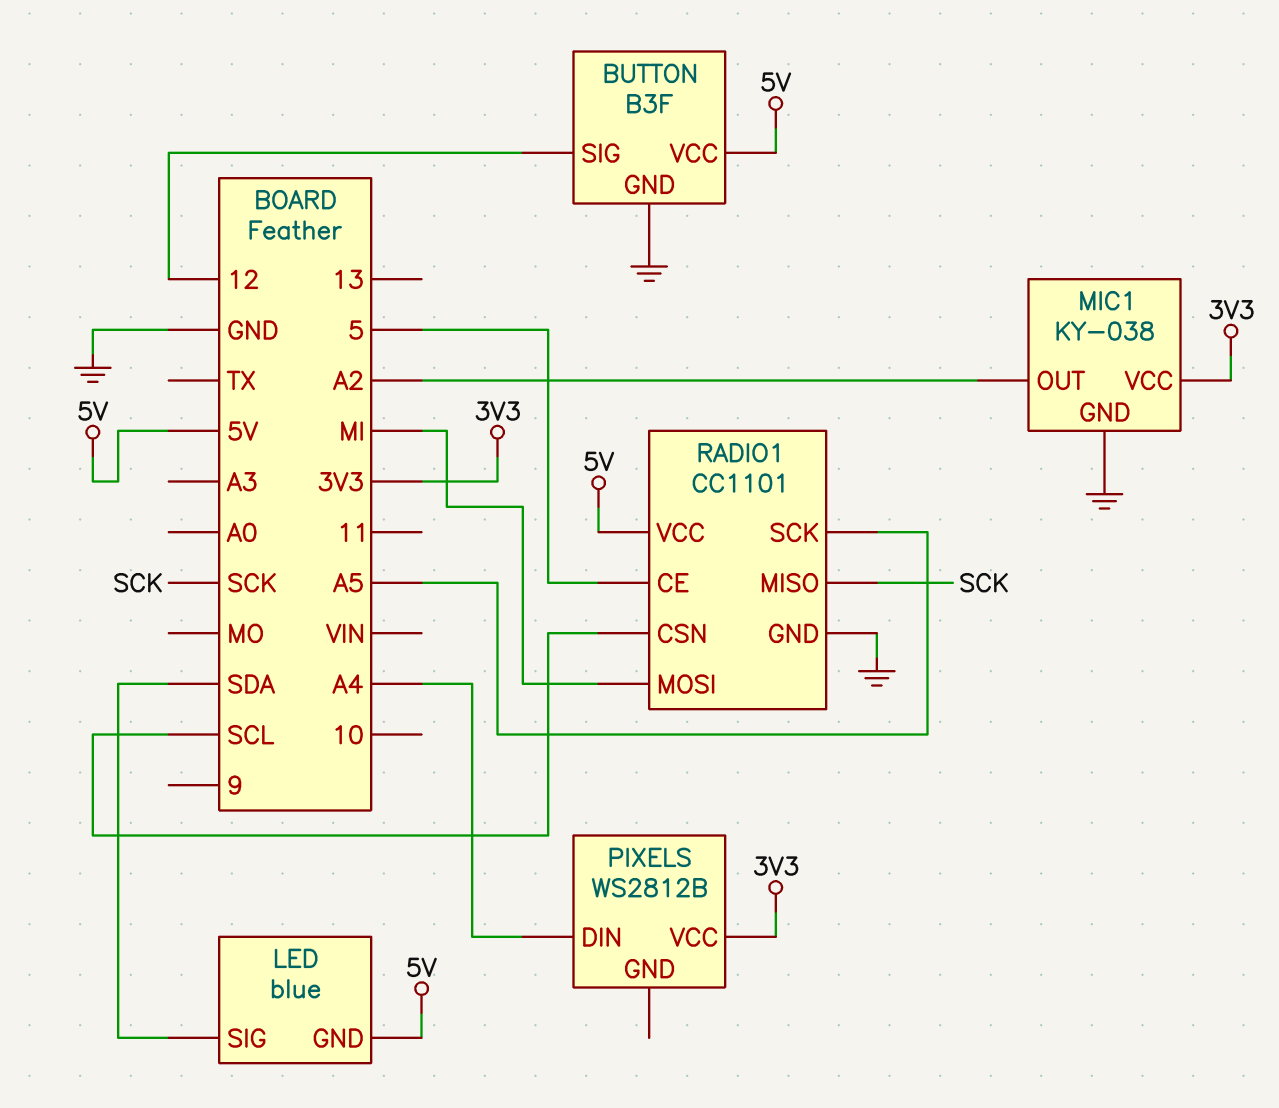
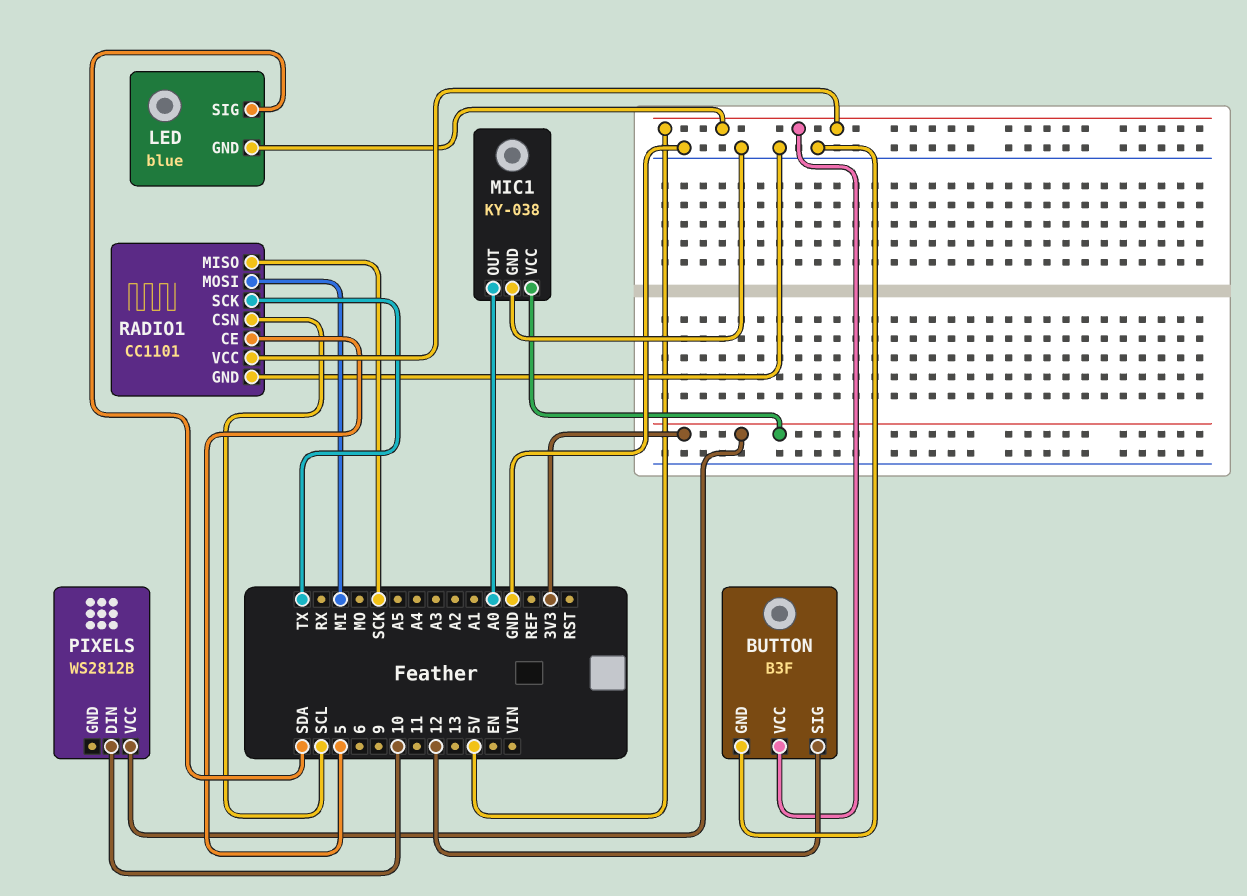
MIC1 pin OUT: A2 -> A0
PIXELS pin DIN: A4 -> 10
RADIO1 pin SCK: A5 -> TX

